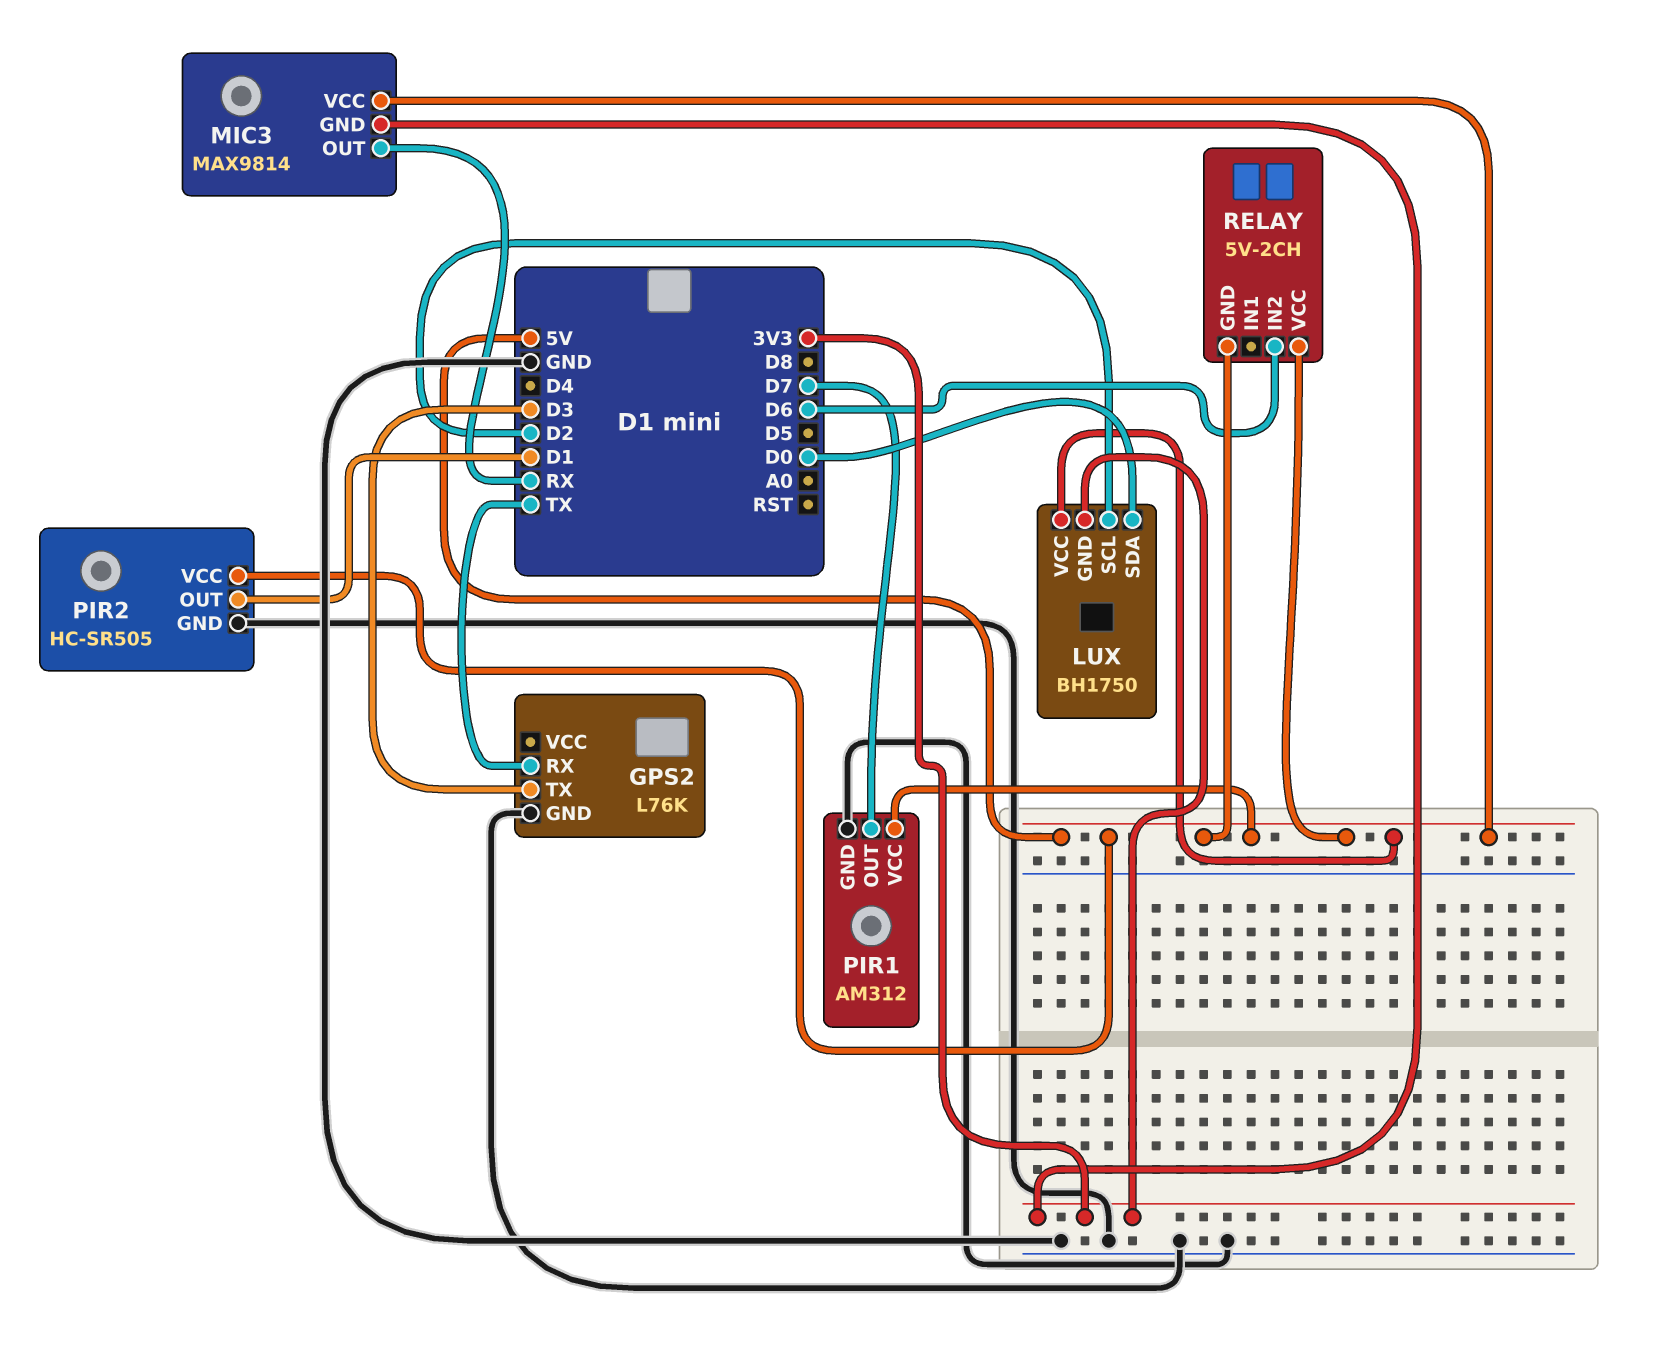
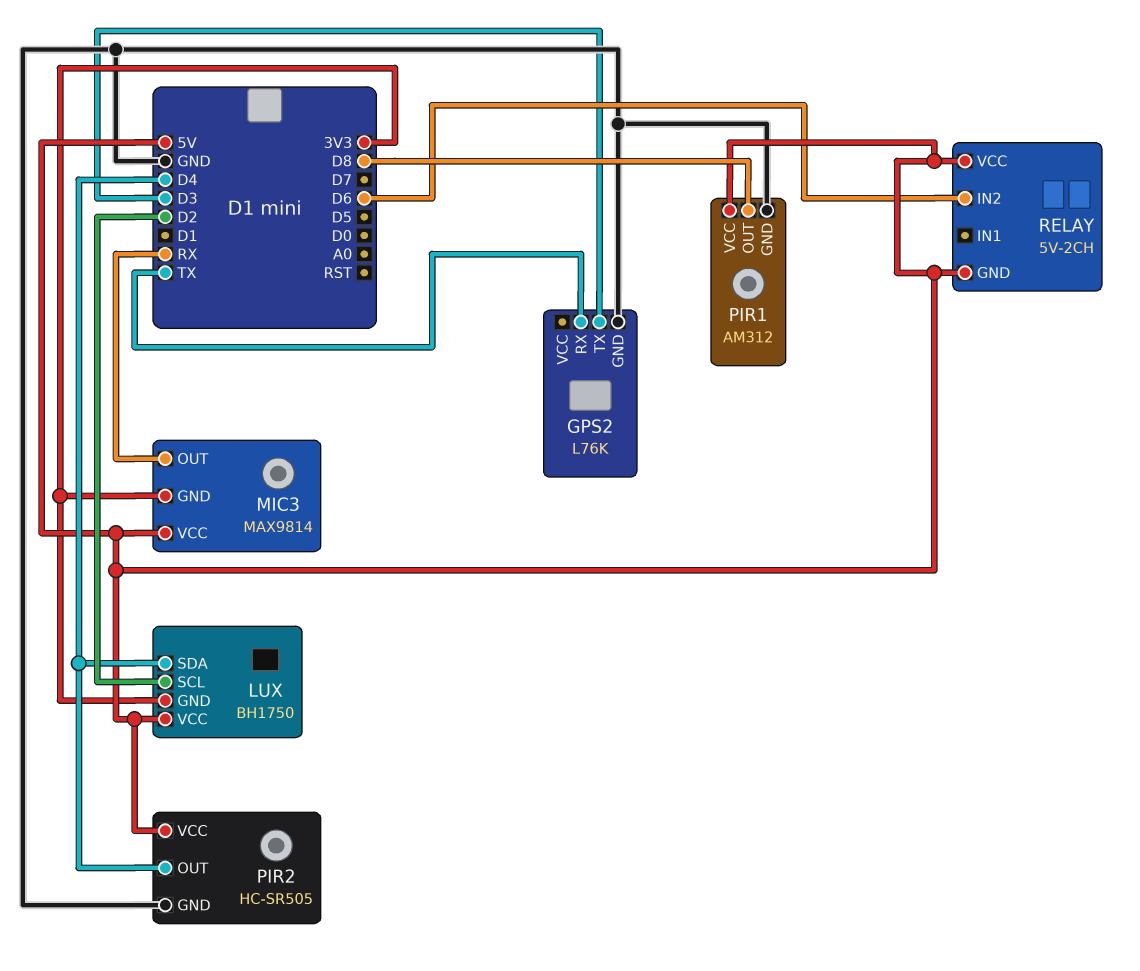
LUX pin SDA: D0 -> D4
PIR1 pin OUT: D7 -> D8
PIR2 pin OUT: D1 -> D4

